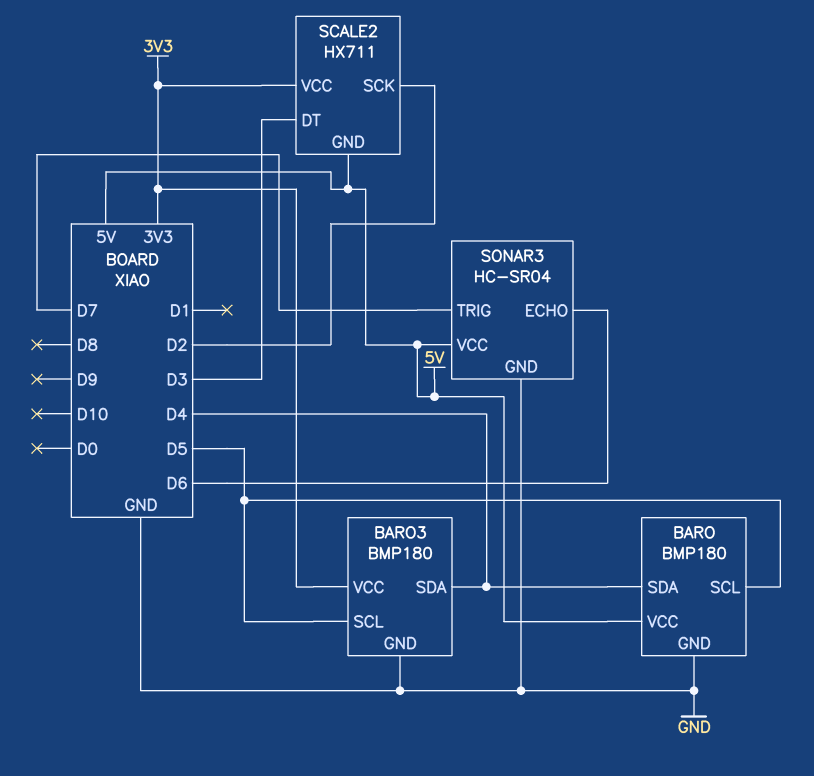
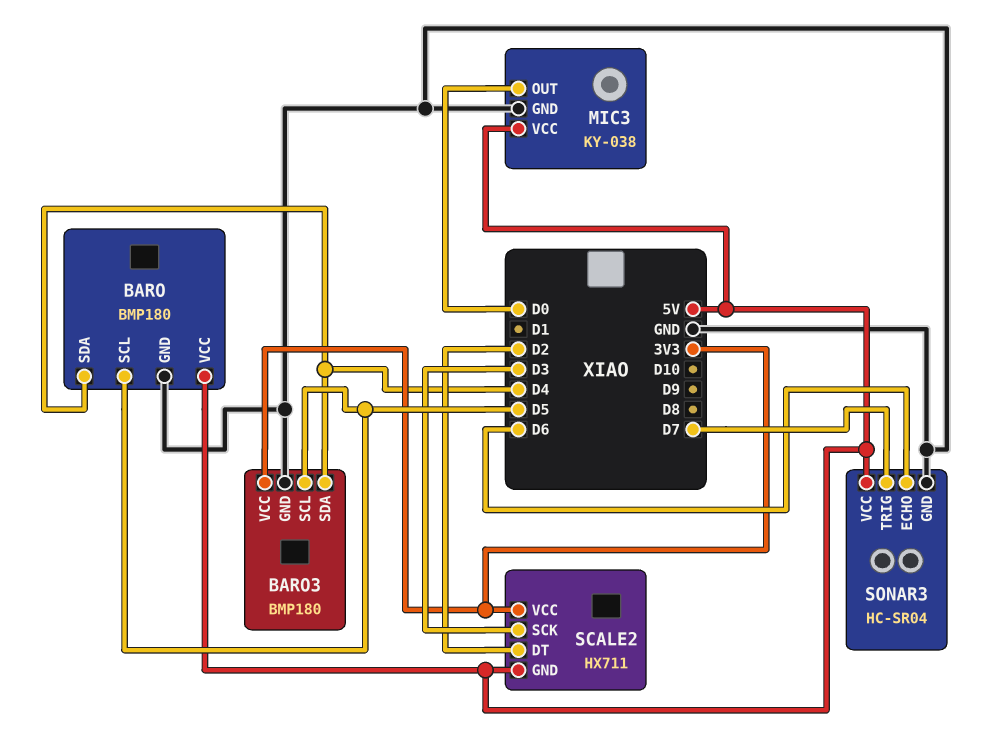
MIC3: none -> KY-038
MIC3 pin GND: none -> GND
MIC3 pin OUT: none -> D0
MIC3 pin VCC: none -> 5V
SCALE2 pin DT: D3 -> D2
SCALE2 pin SCK: D2 -> D3

